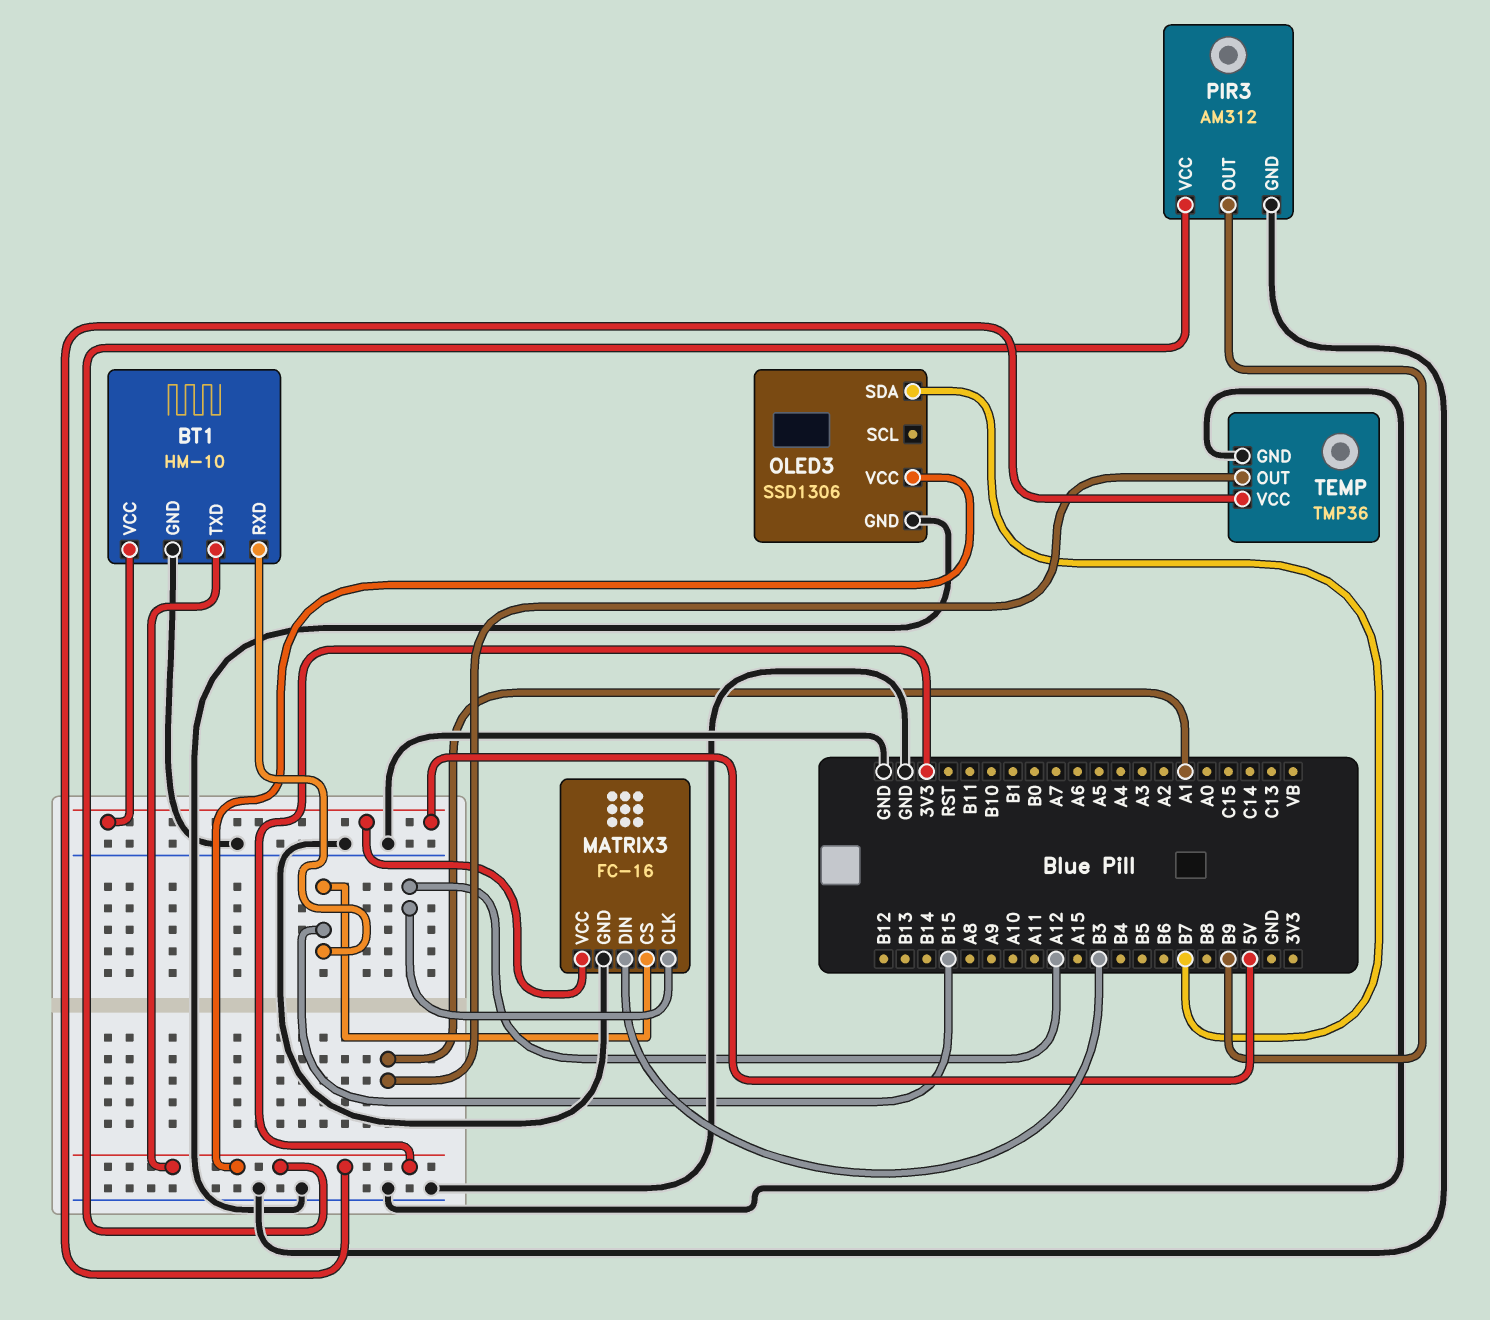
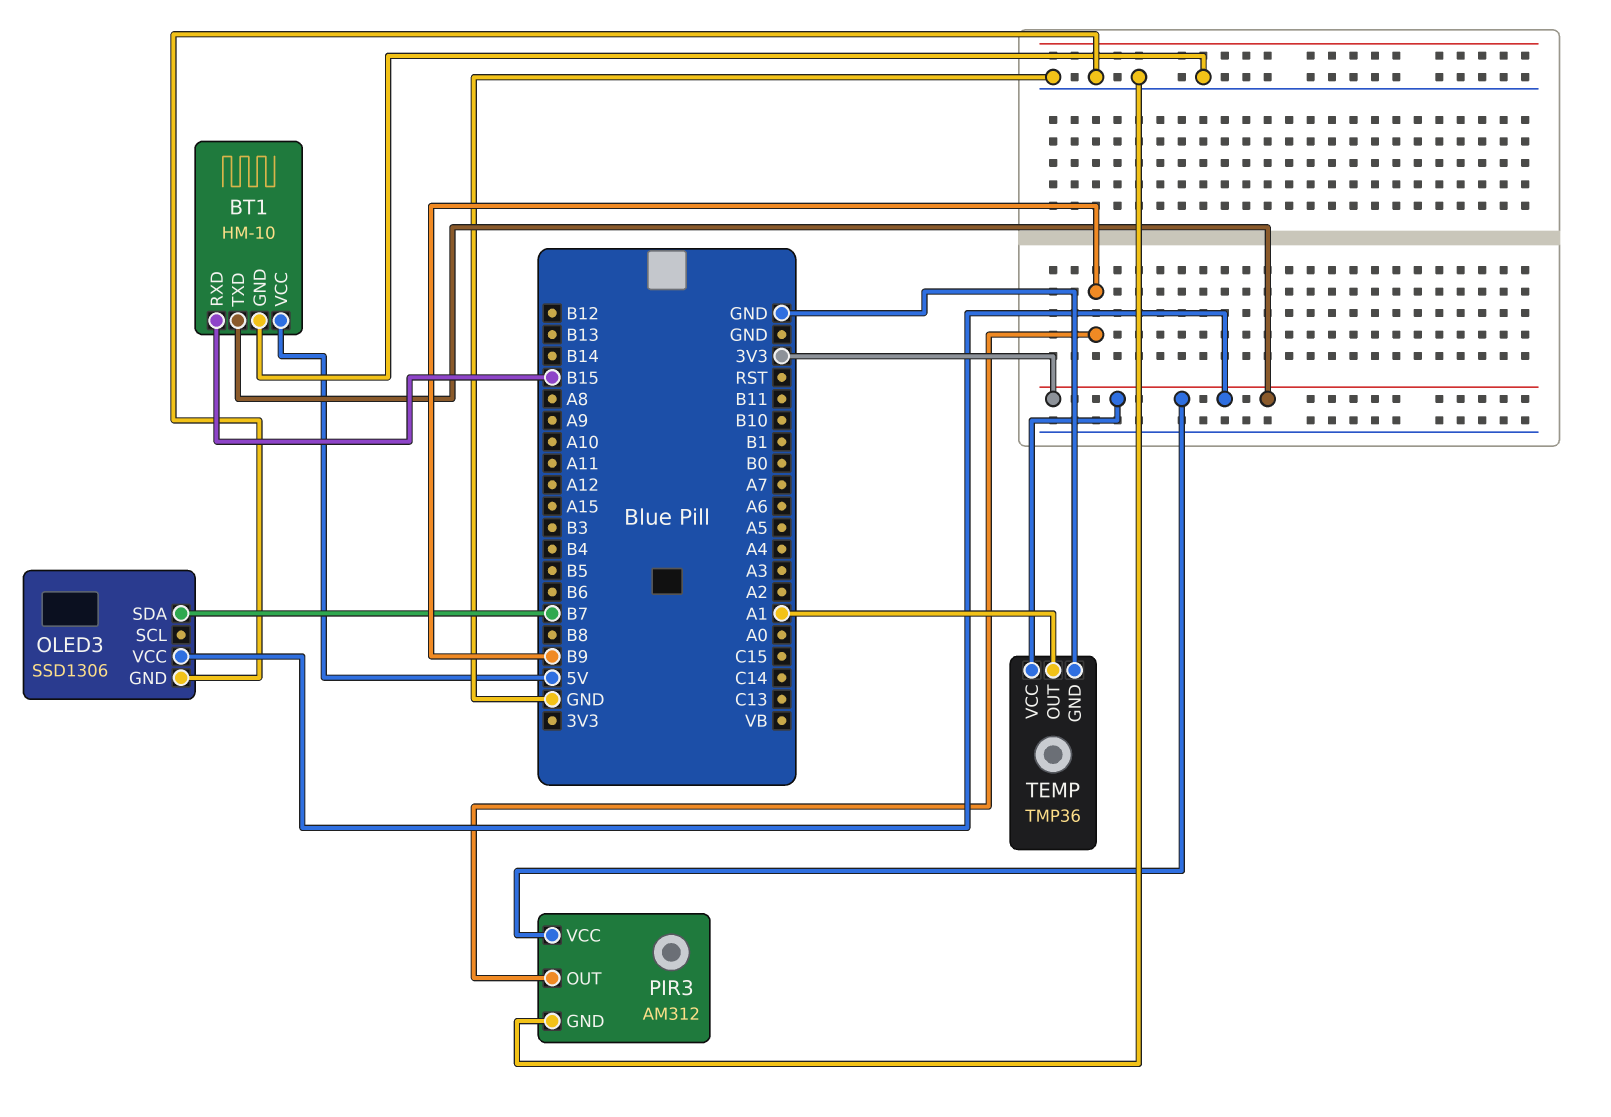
MATRIX3: FC-16 -> none
MATRIX3 pin CLK: A12 -> none
MATRIX3 pin CS: B15 -> none
MATRIX3 pin DIN: B3 -> none
MATRIX3 pin GND: GND -> none
MATRIX3 pin VCC: 5V -> none

